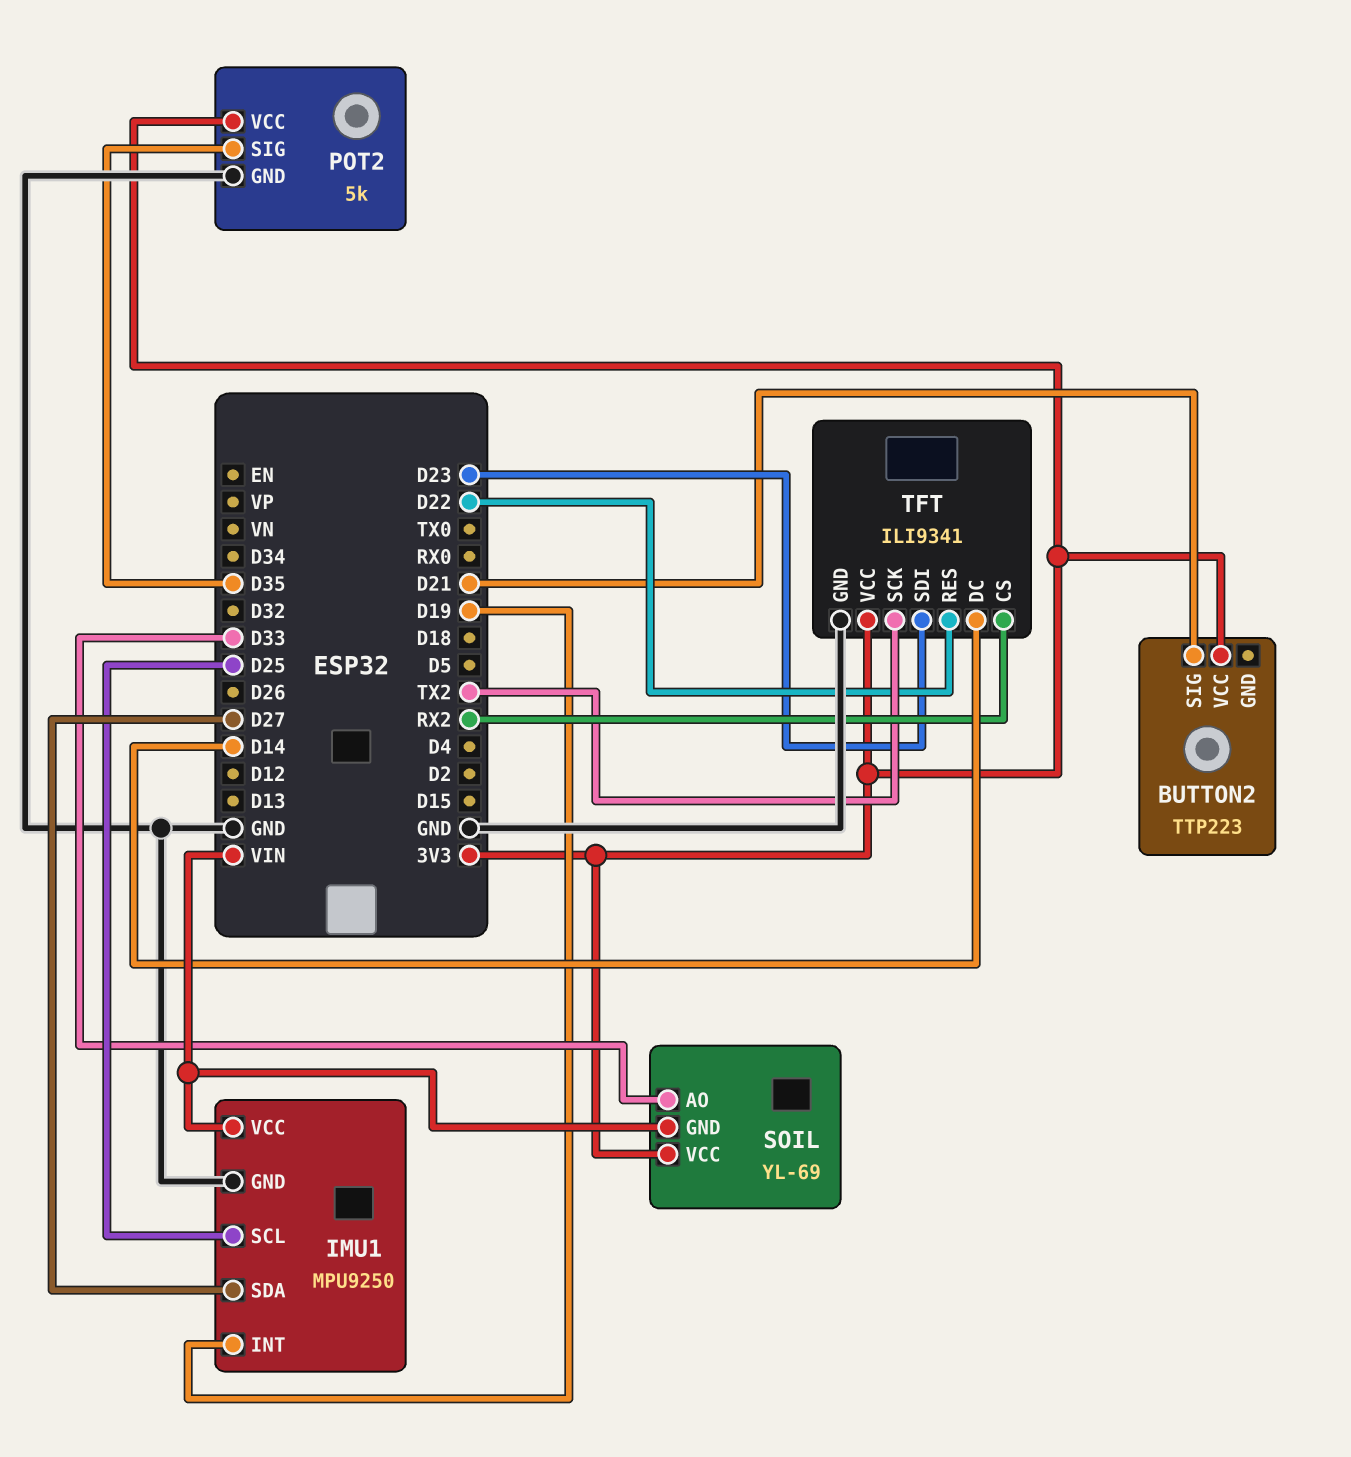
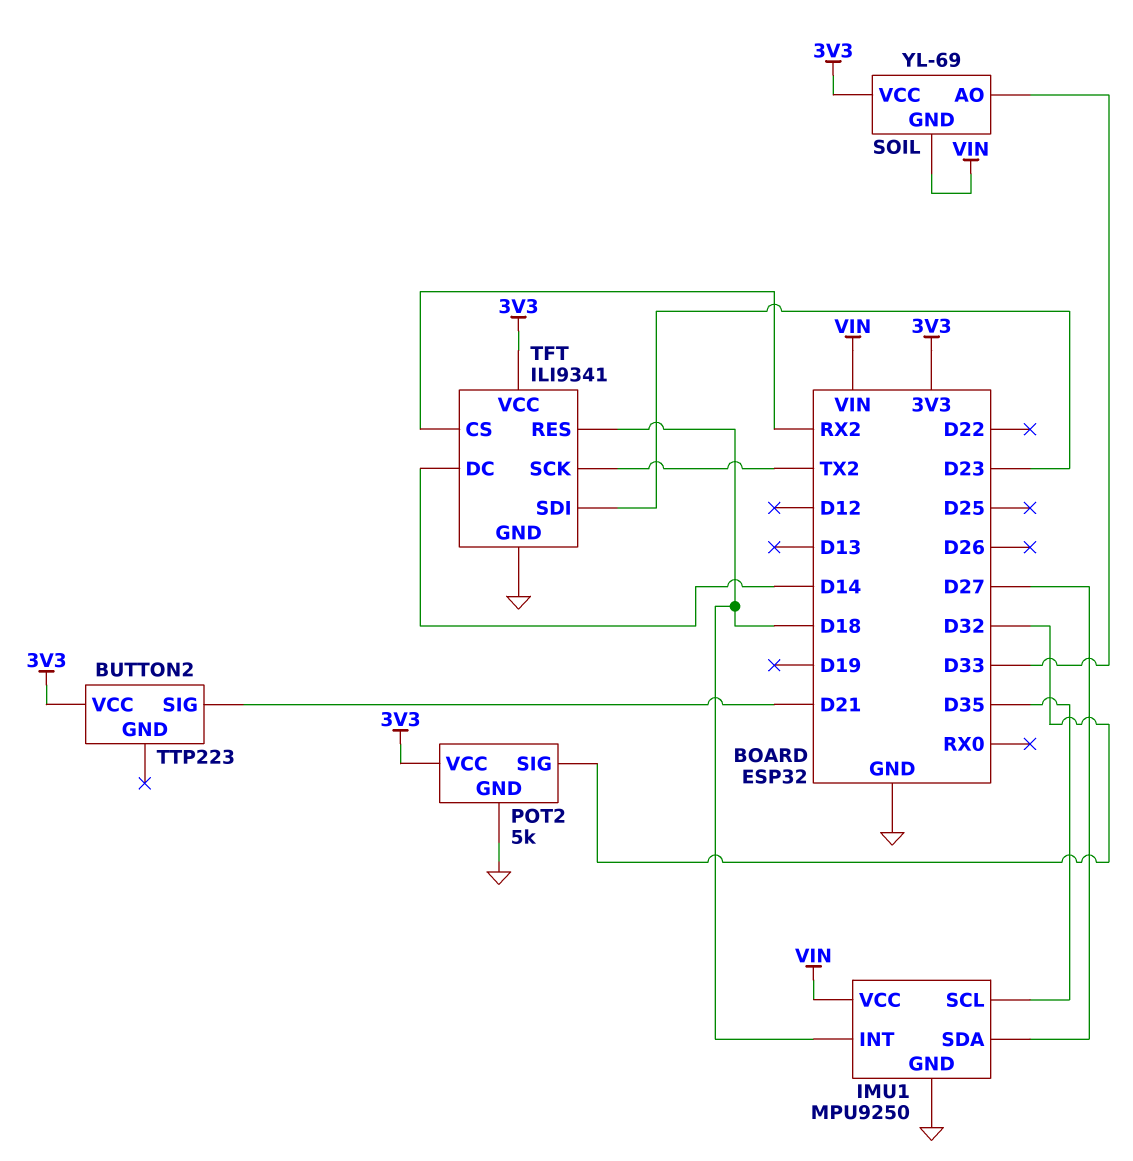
IMU1 pin INT: D19 -> D18
IMU1 pin SCL: D25 -> D35
POT2 pin SIG: D35 -> D32
TFT pin RES: D22 -> D18

